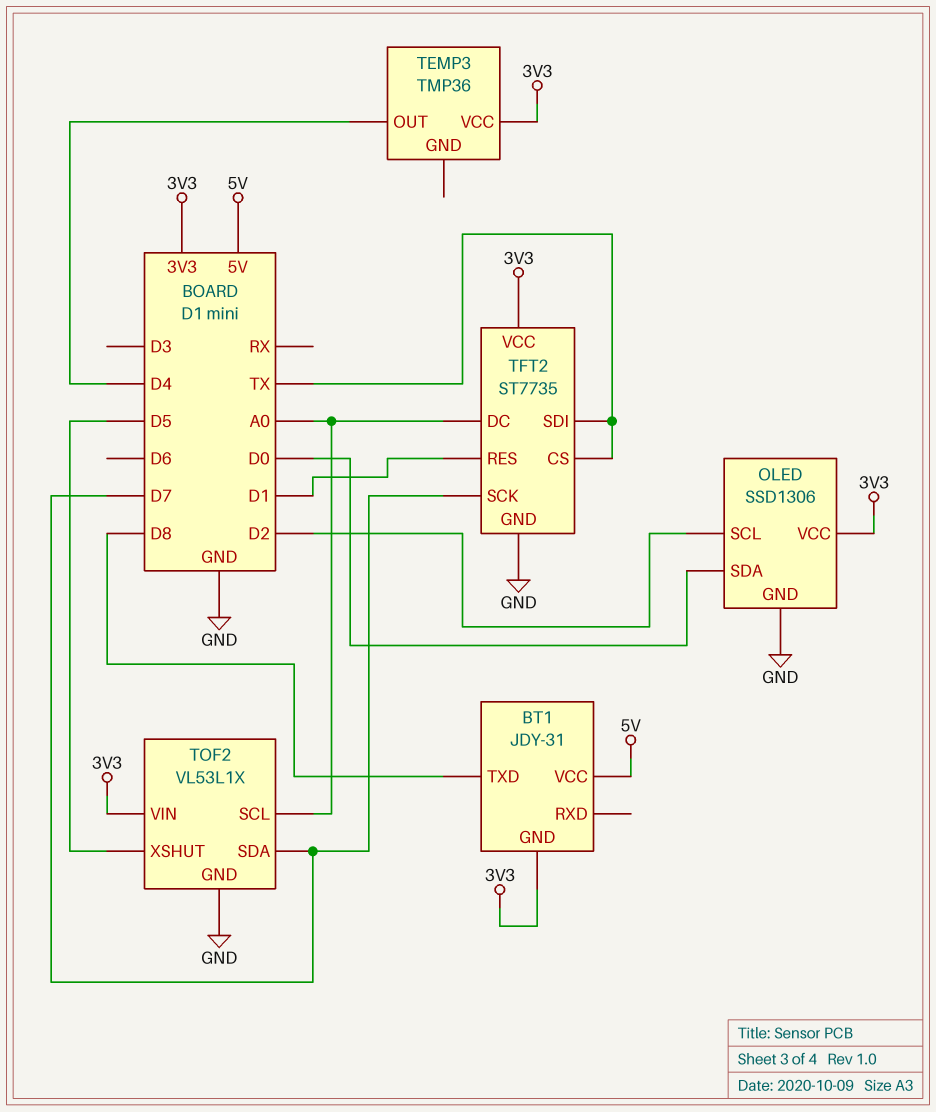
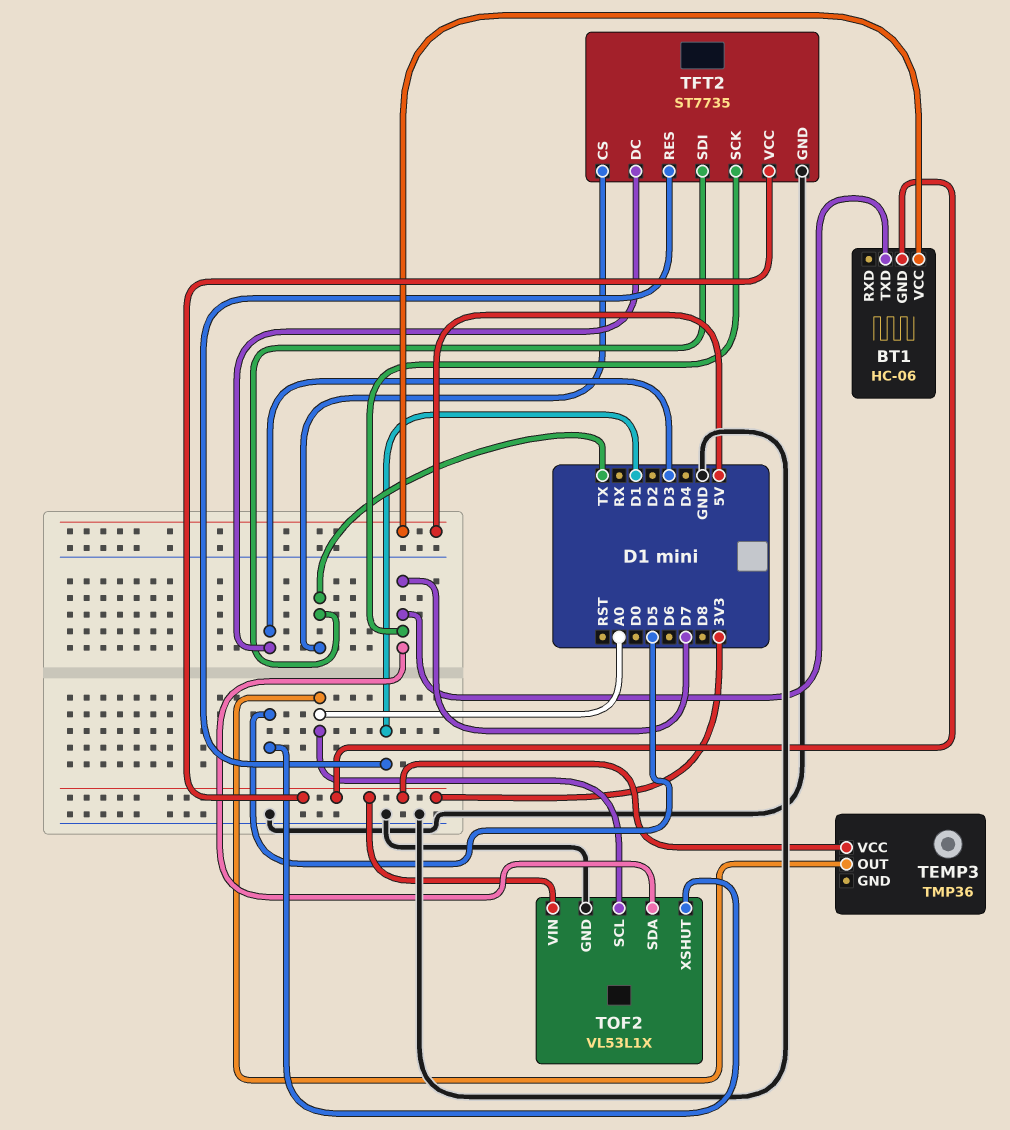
BT1: JDY-31 -> HC-06
BT1 pin TXD: D8 -> D7
OLED: SSD1306 -> none
OLED pin GND: GND -> none
OLED pin SCL: D2 -> none
OLED pin SDA: D0 -> none
OLED pin VCC: 3V3 -> none
TEMP3 pin OUT: D4 -> A0
TFT2 pin DC: A0 -> D3

